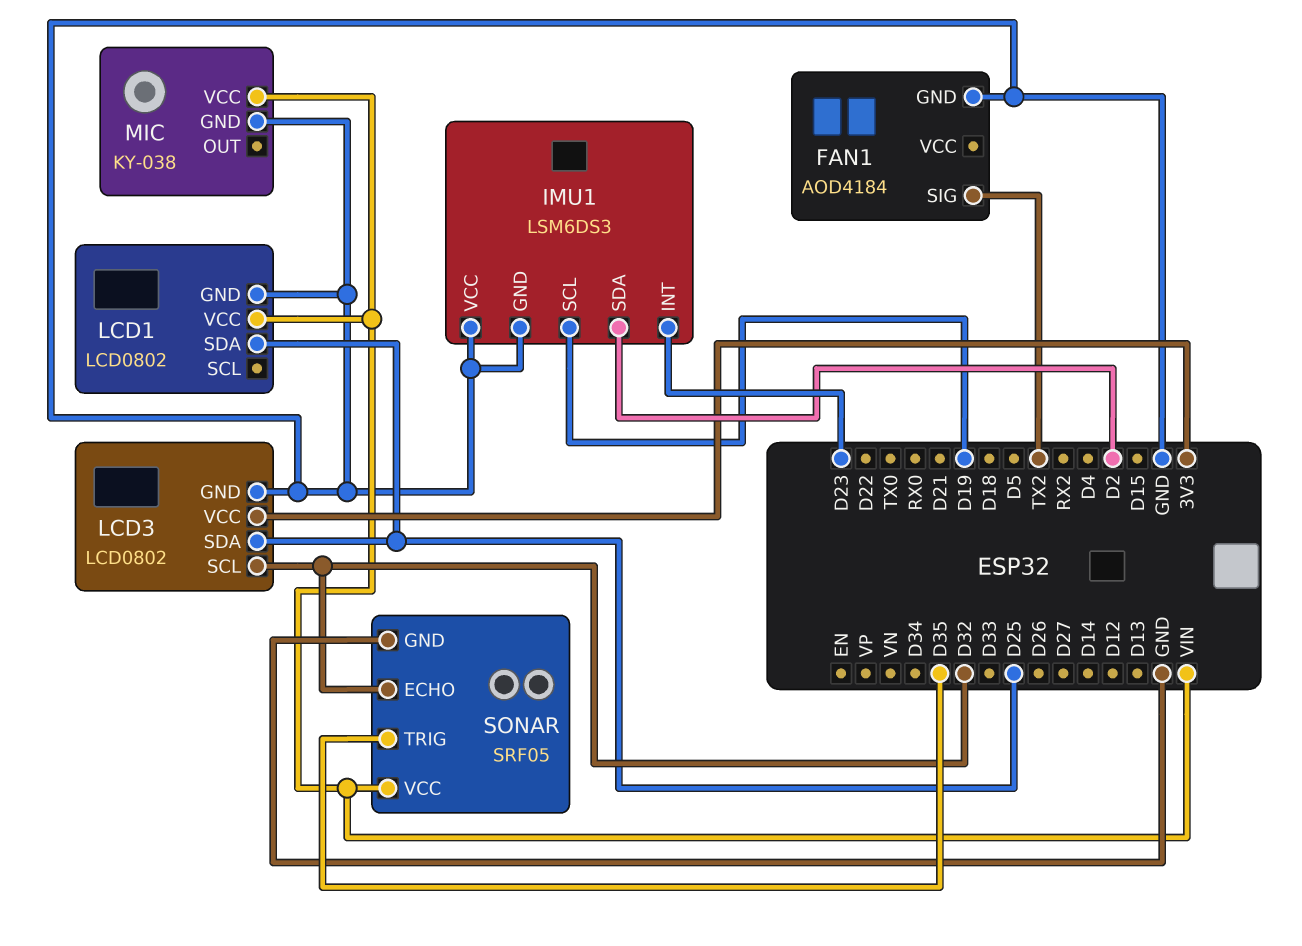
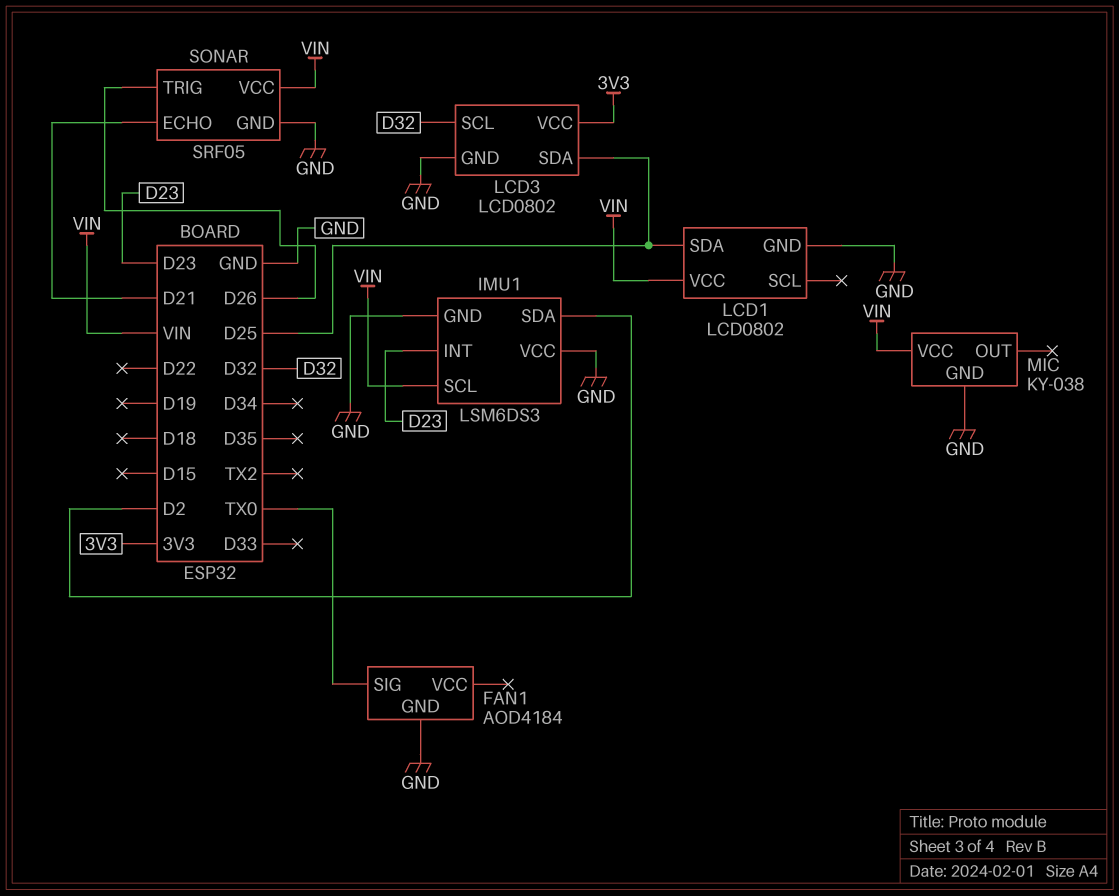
FAN1 pin SIG: TX2 -> TX0
IMU1 pin SCL: D19 -> VIN
SONAR pin ECHO: D32 -> D21
SONAR pin TRIG: D35 -> D26

